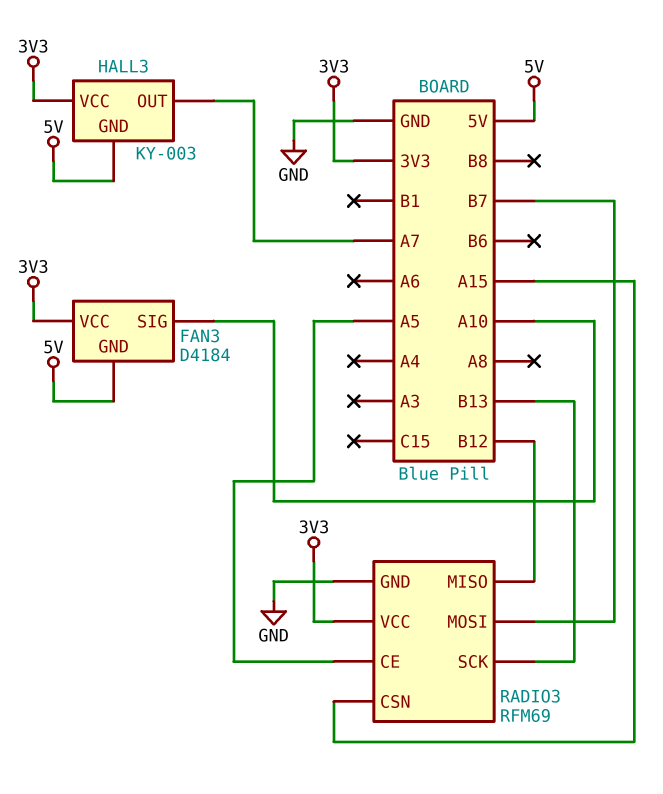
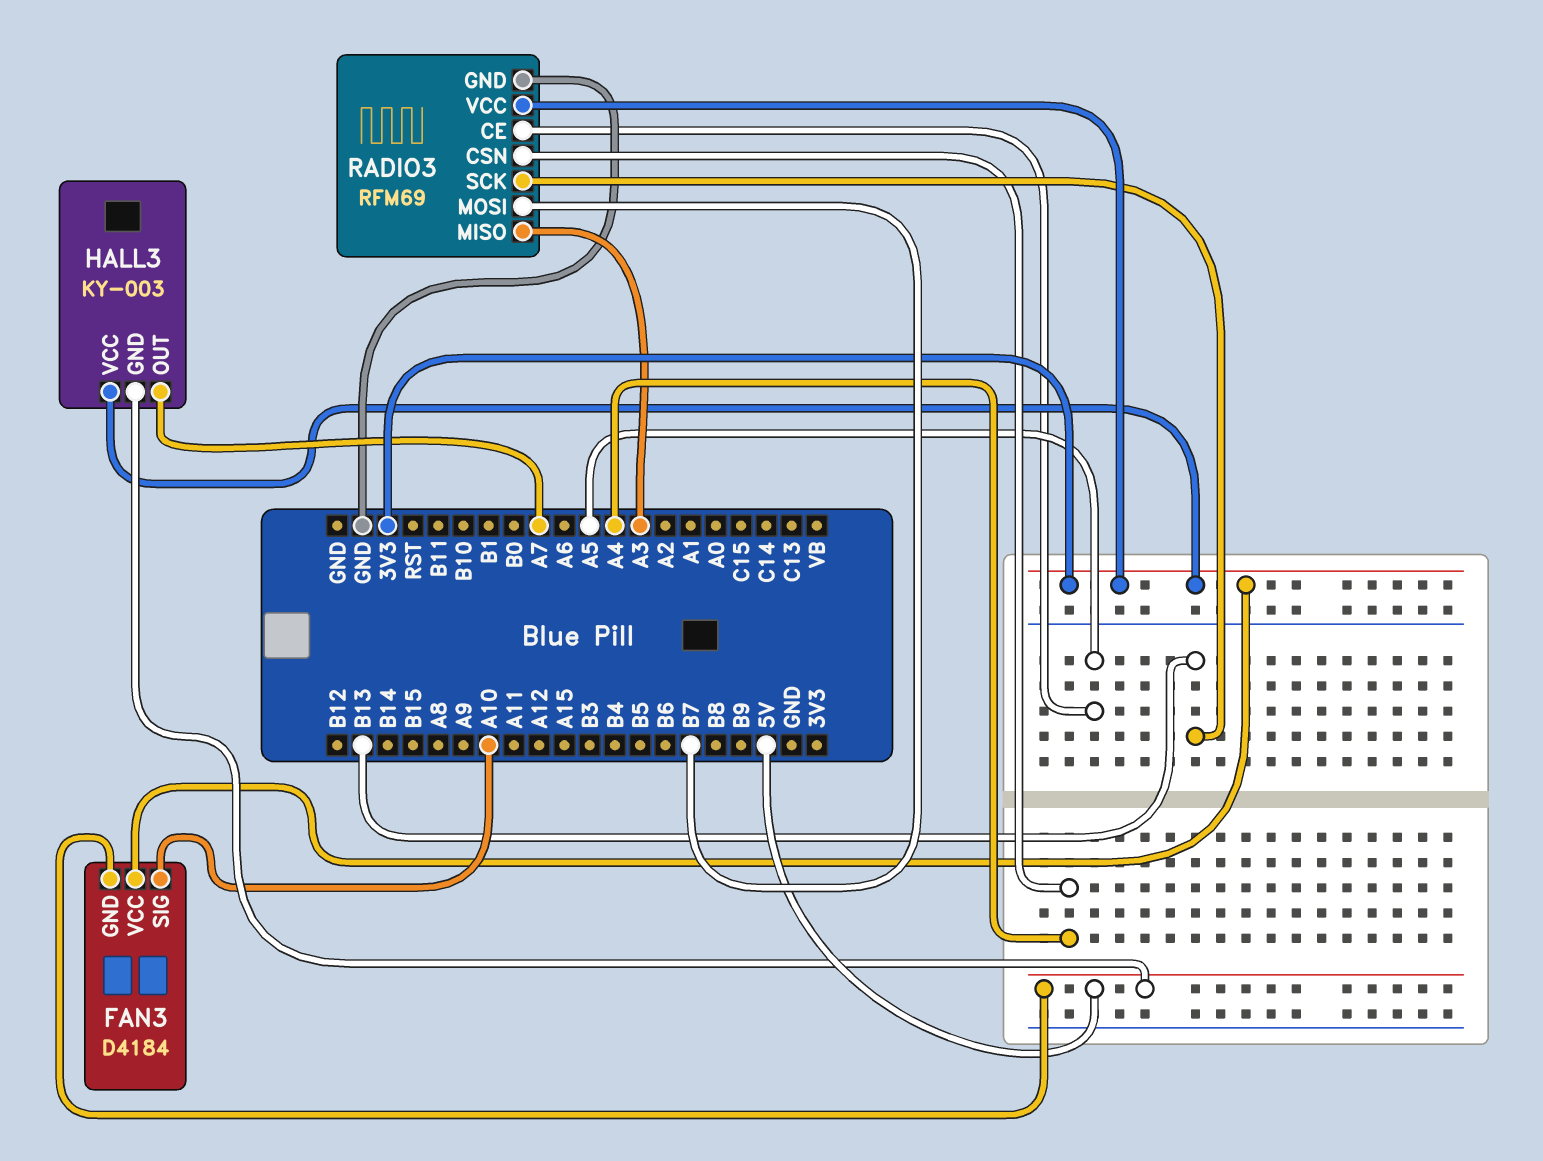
RADIO3 pin CSN: A15 -> A4
RADIO3 pin MISO: B12 -> A3

